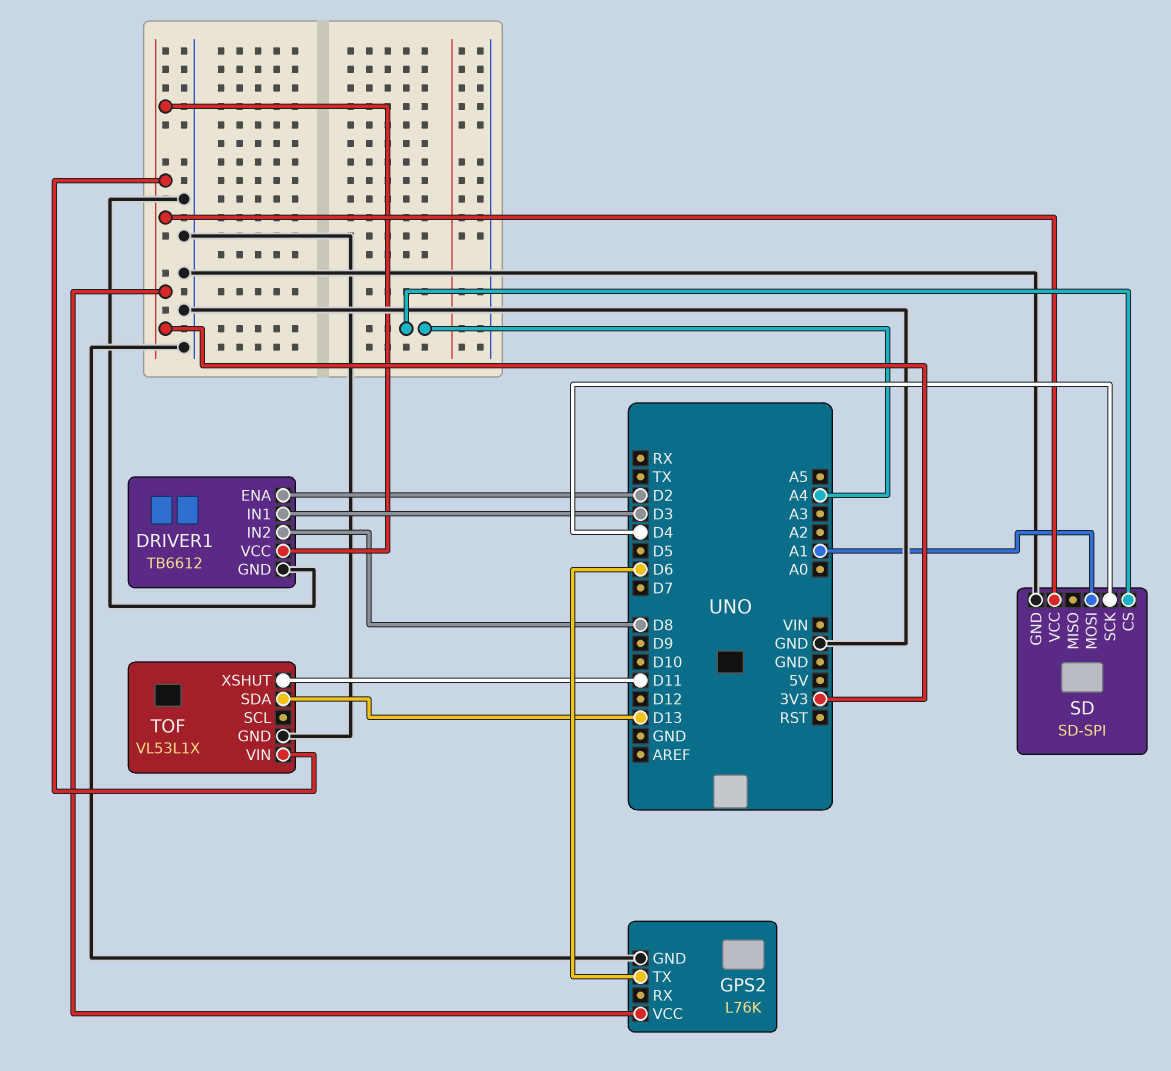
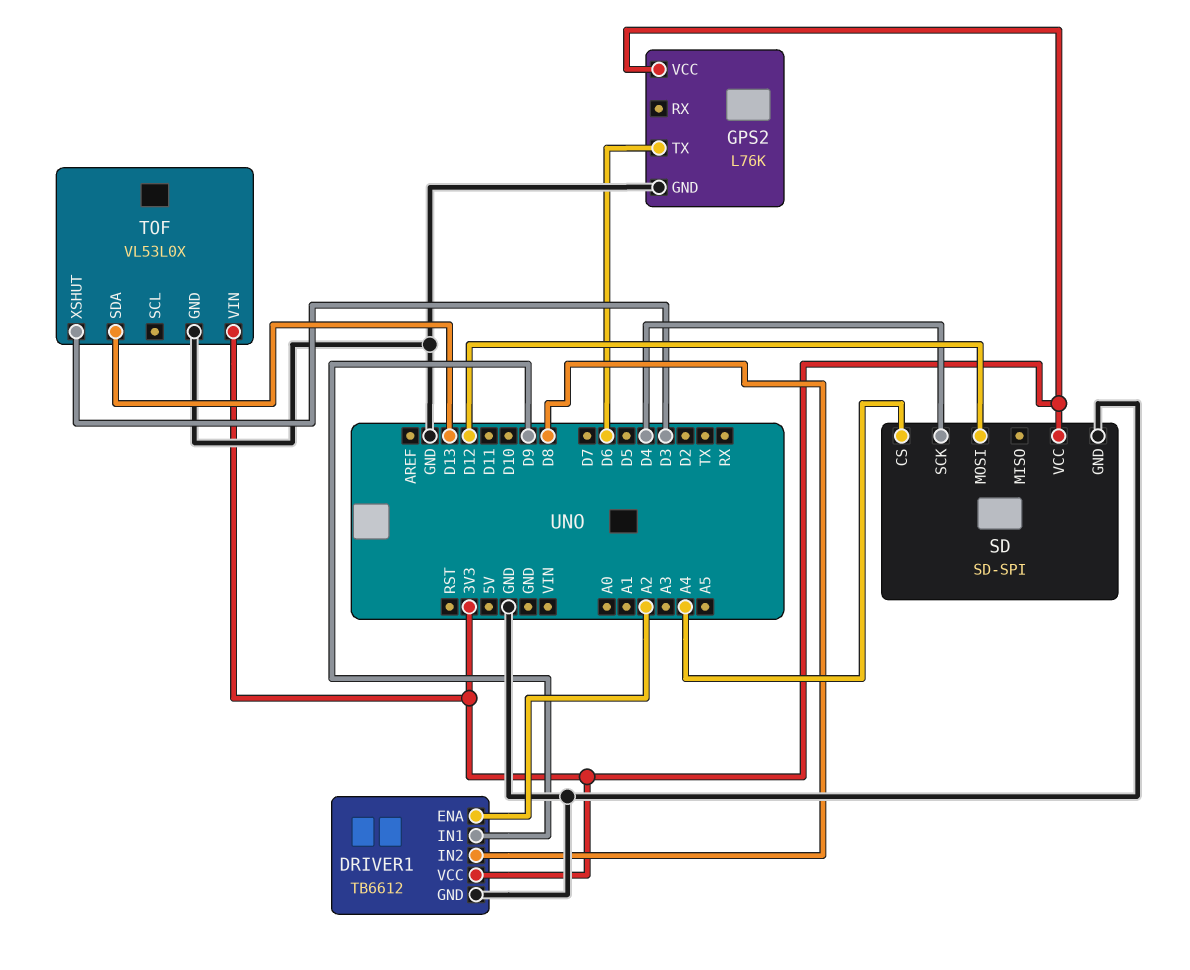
DRIVER1 pin ENA: D2 -> A2
DRIVER1 pin IN1: D3 -> D9
SD pin MOSI: A1 -> D12
TOF: VL53L1X -> VL53L0X
TOF pin XSHUT: D11 -> D3

